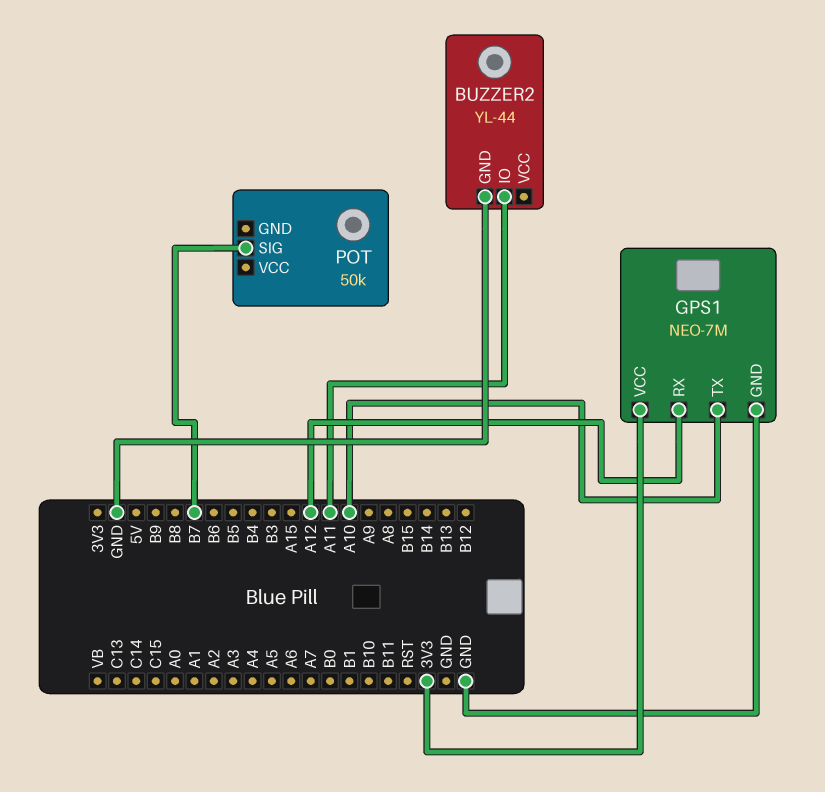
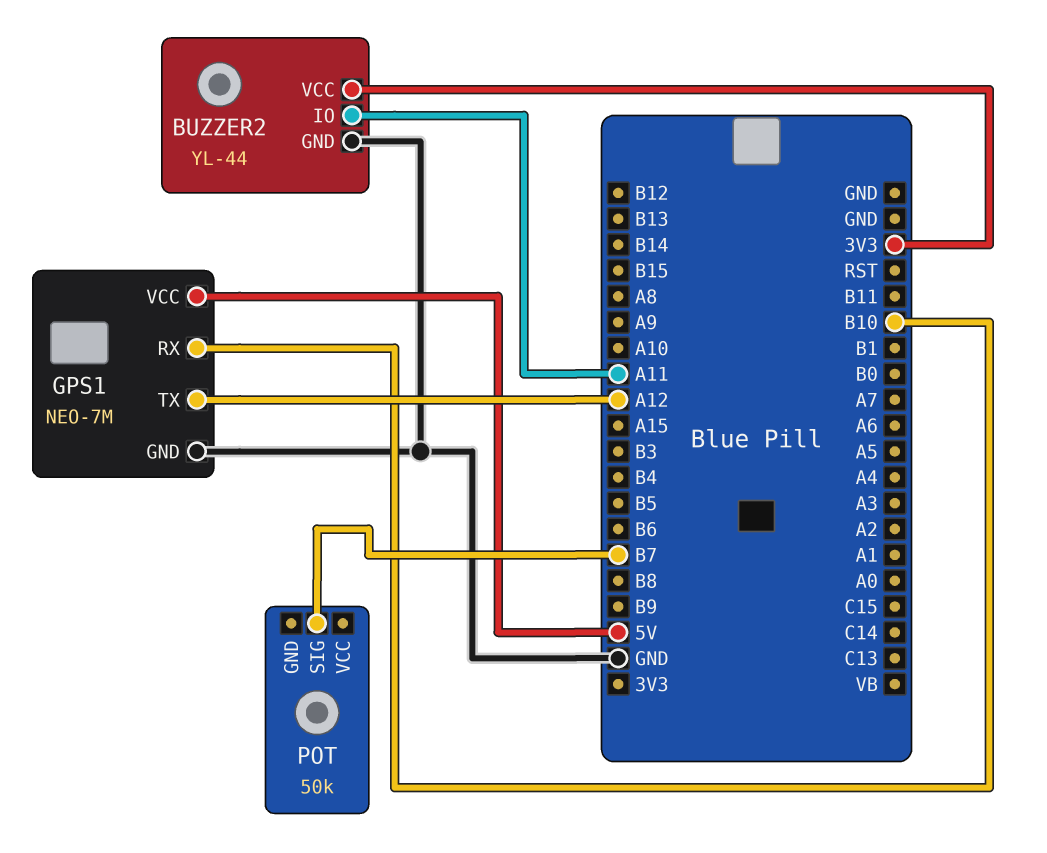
BUZZER2 pin VCC: none -> 3V3
GPS1 pin RX: A12 -> B10
GPS1 pin TX: A10 -> A12
GPS1 pin VCC: 3V3 -> 5V

